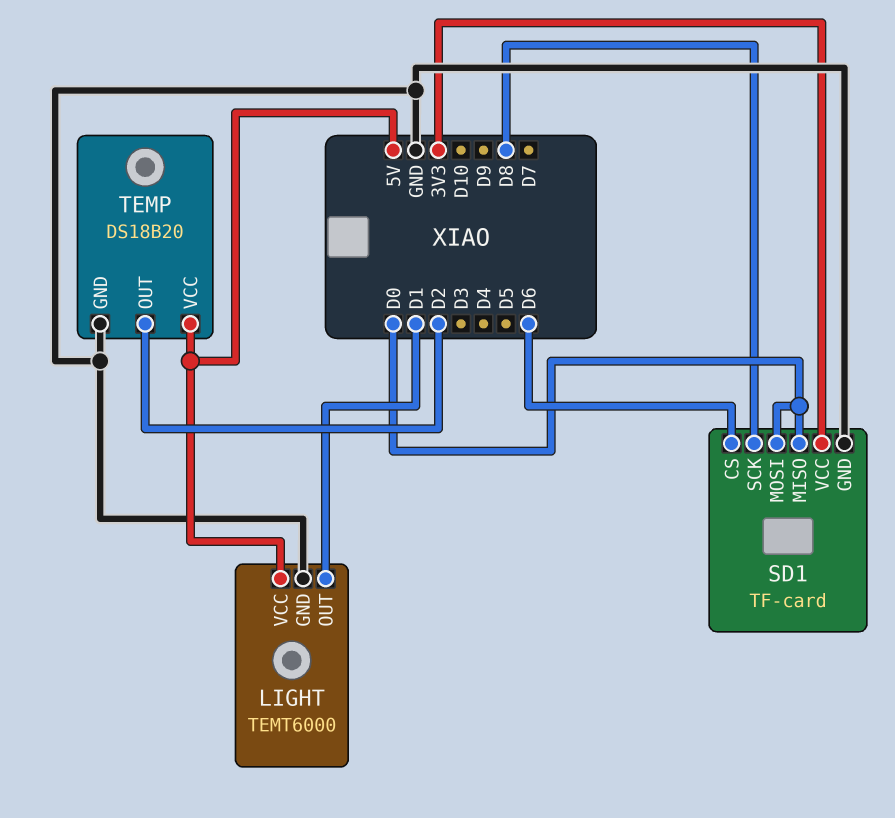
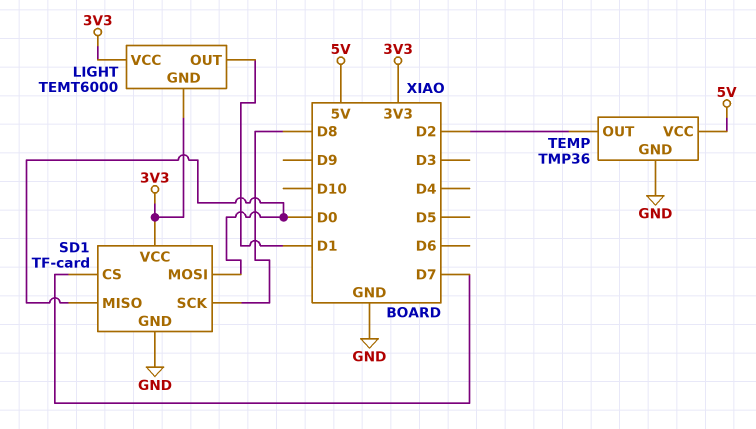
LIGHT pin GND: GND -> 3V3
LIGHT pin VCC: 5V -> 3V3
SD1 pin CS: D6 -> D7
TEMP: DS18B20 -> TMP36

